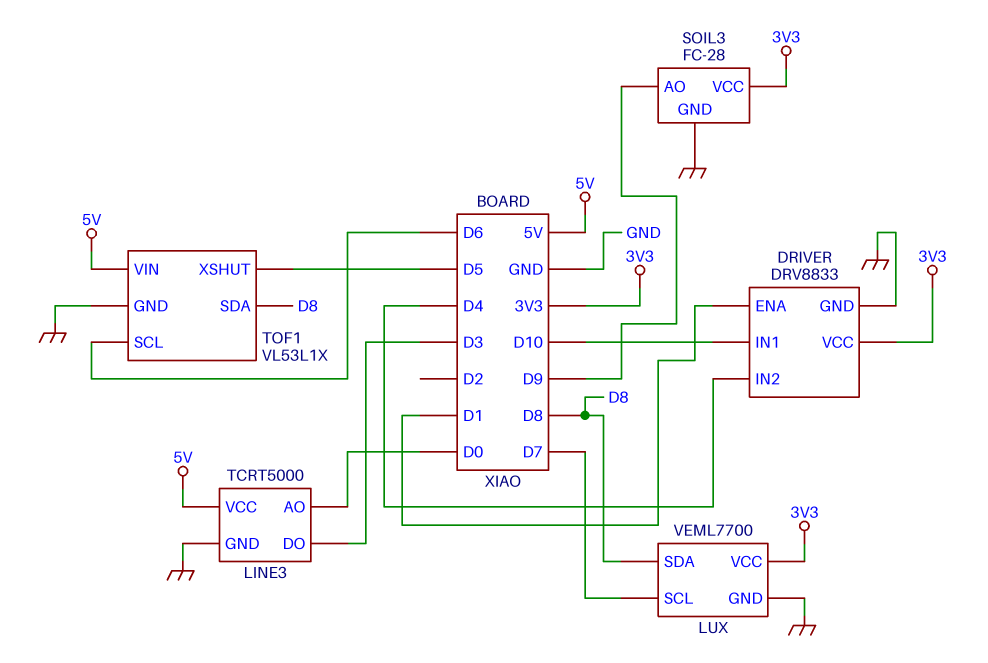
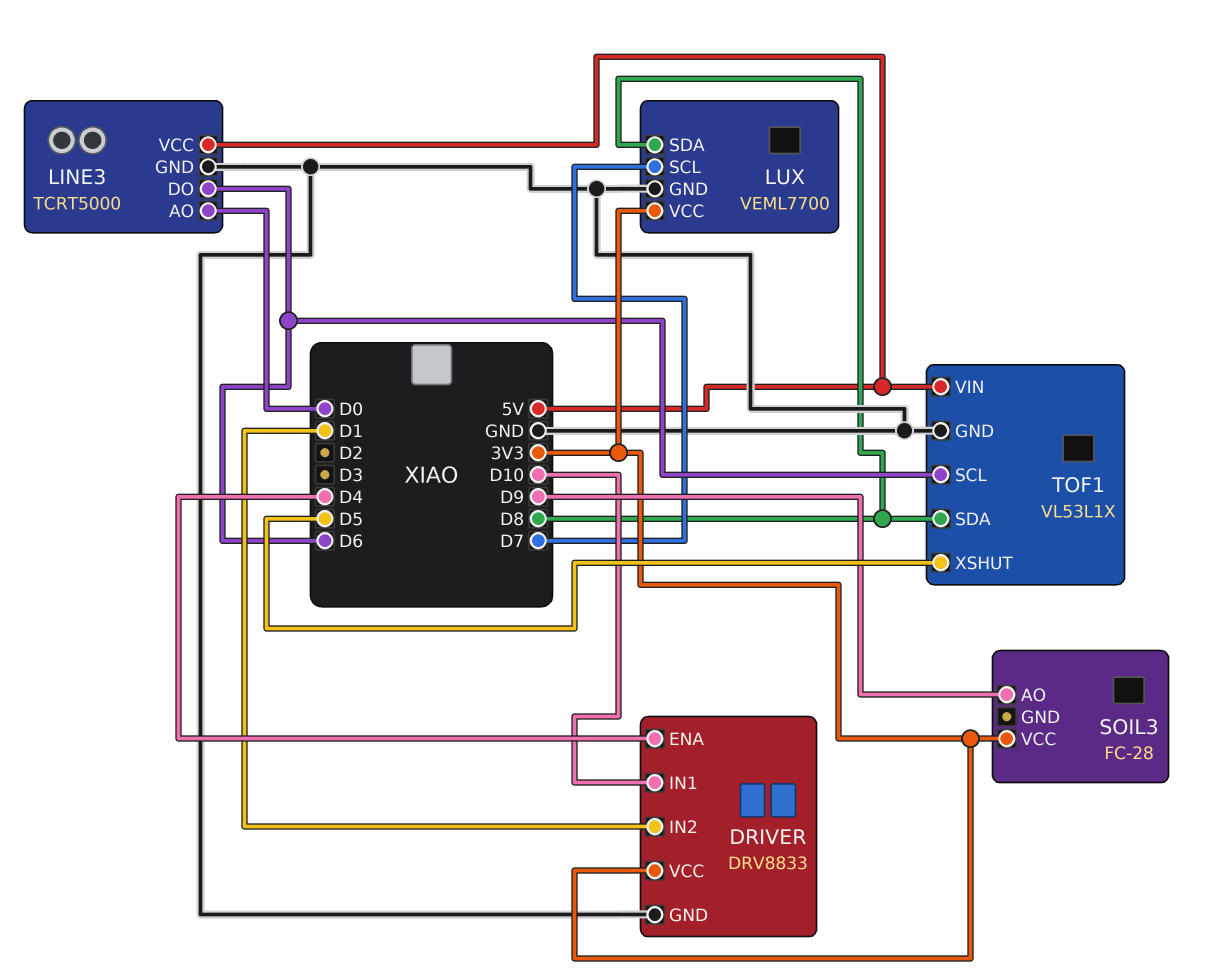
DRIVER pin ENA: D1 -> D4
DRIVER pin IN2: D4 -> D1
LINE3 pin DO: D3 -> D6
SOIL3 pin GND: GND -> none

